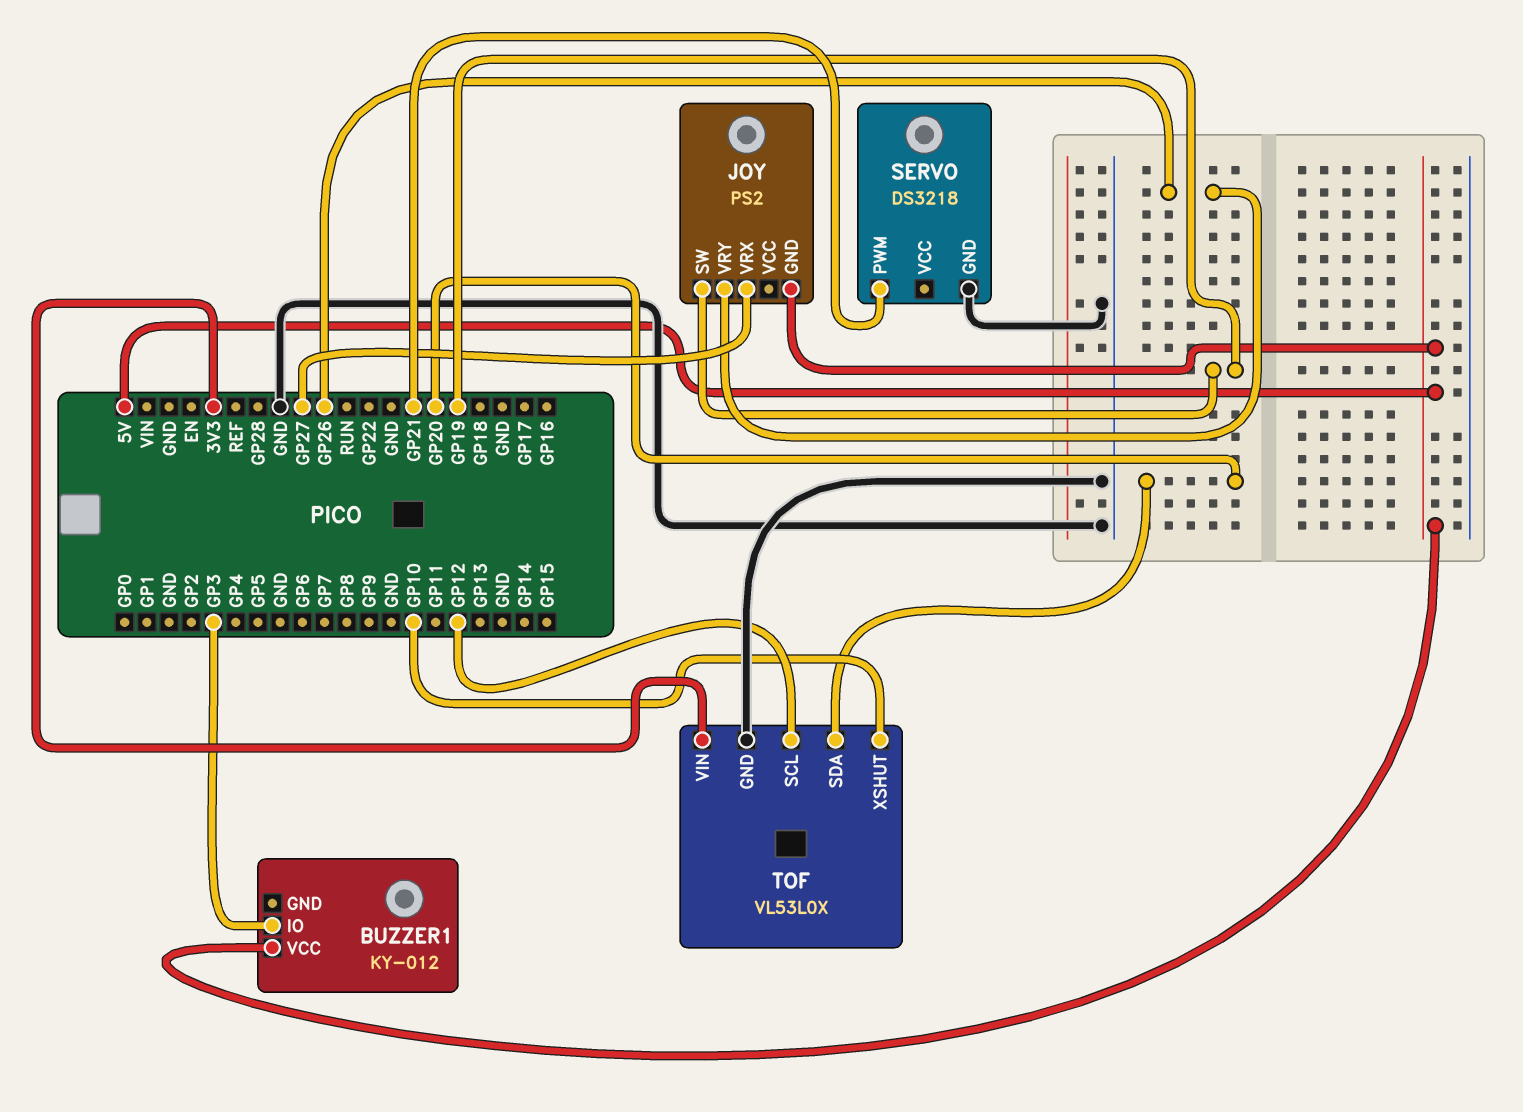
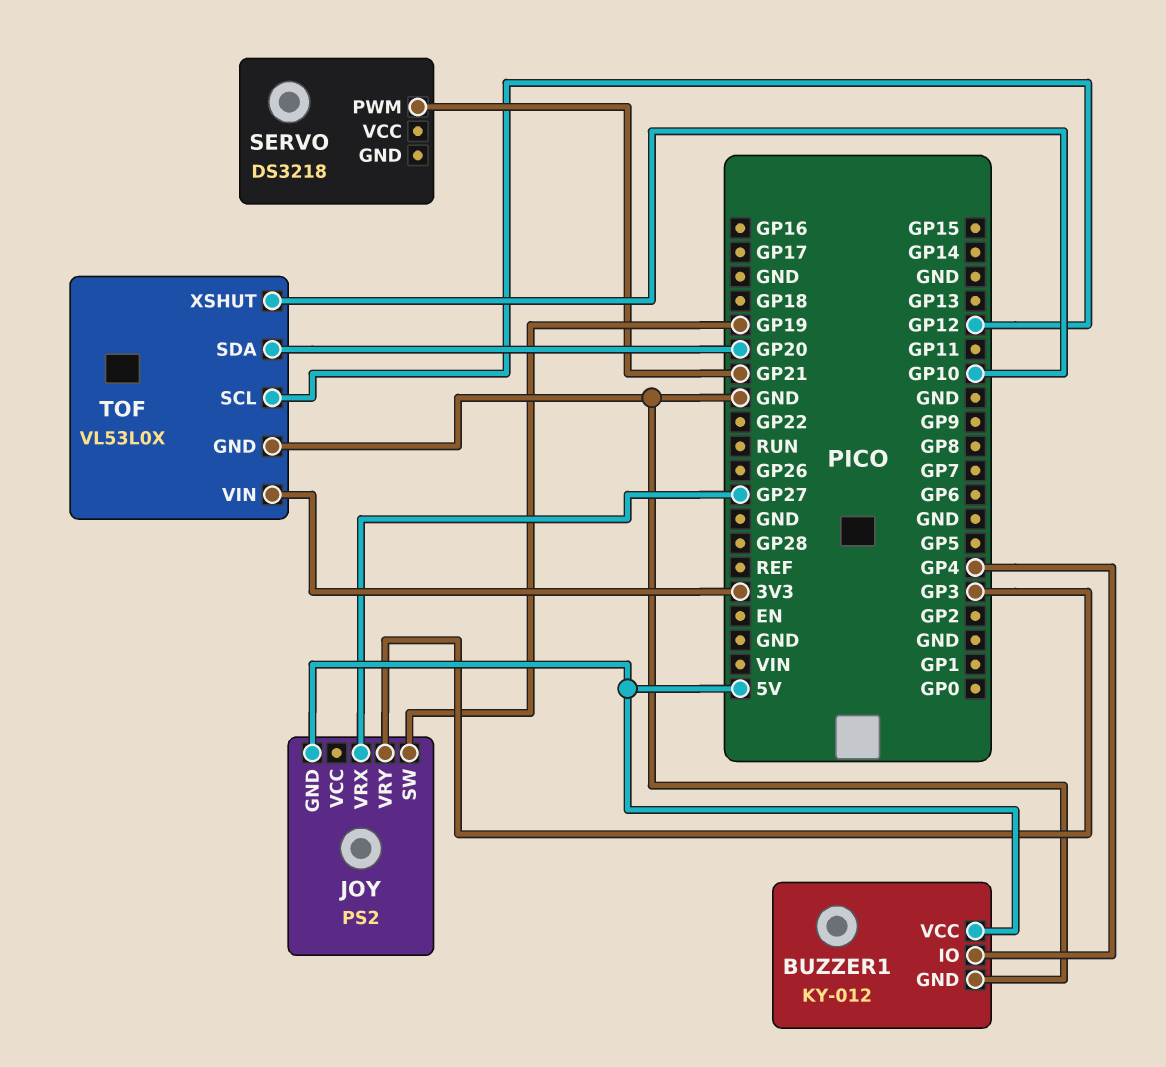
BUZZER1 pin GND: none -> GND
BUZZER1 pin IO: GP3 -> GP4
JOY pin VRY: GP26 -> GP3
SERVO pin GND: GND -> none

